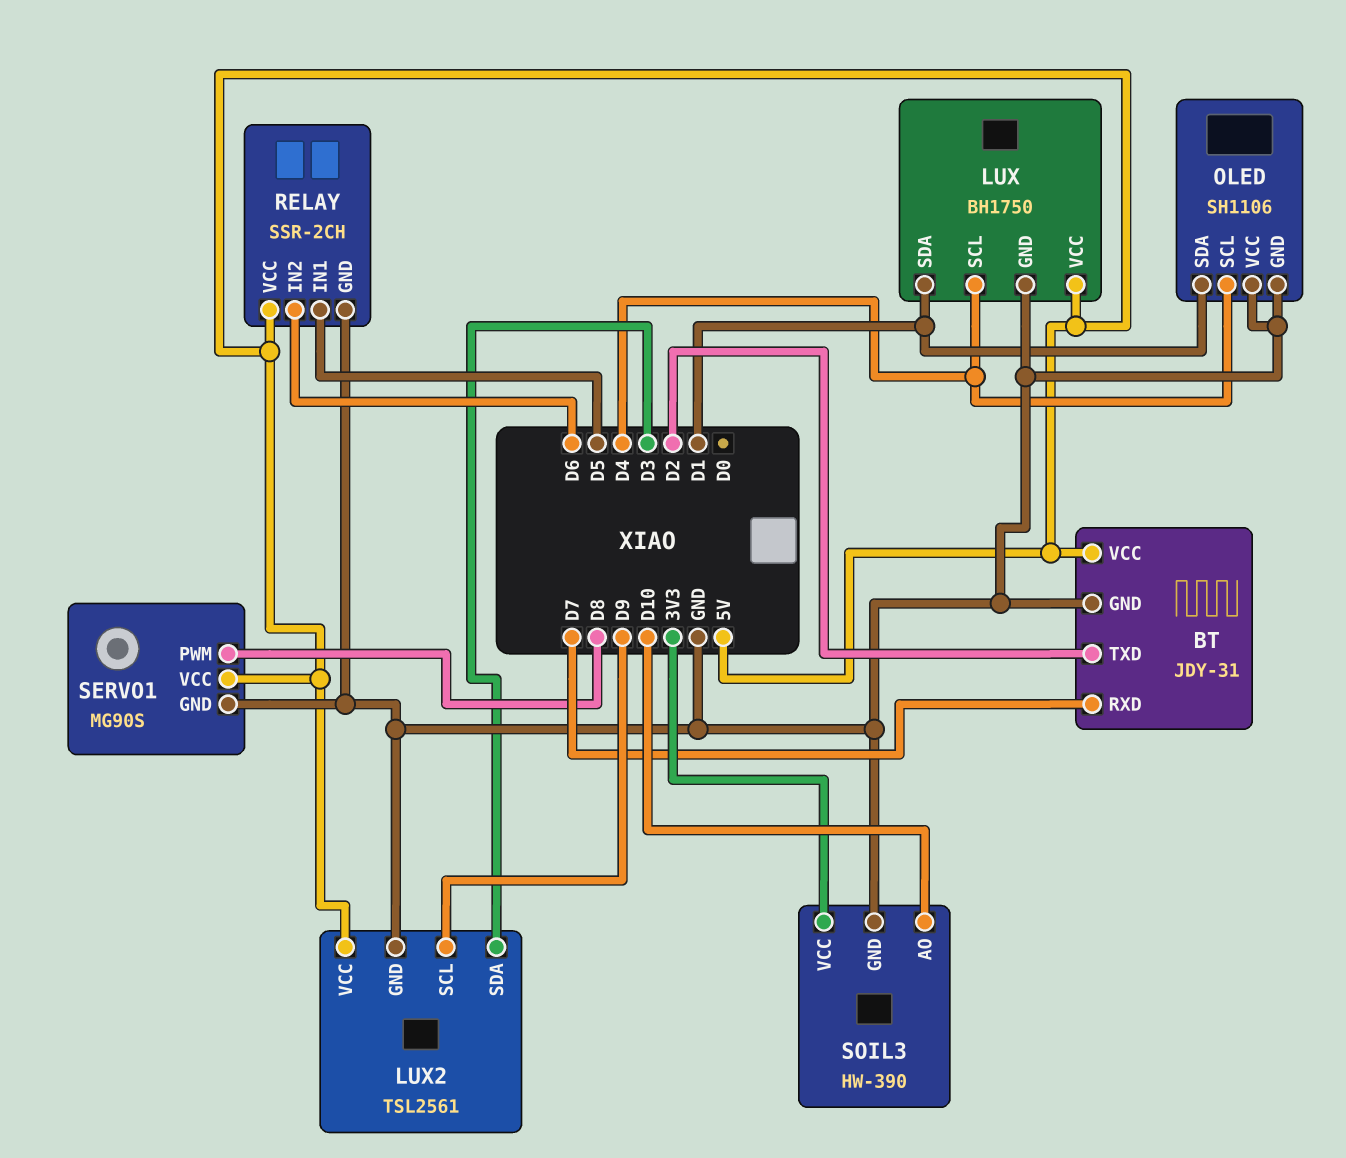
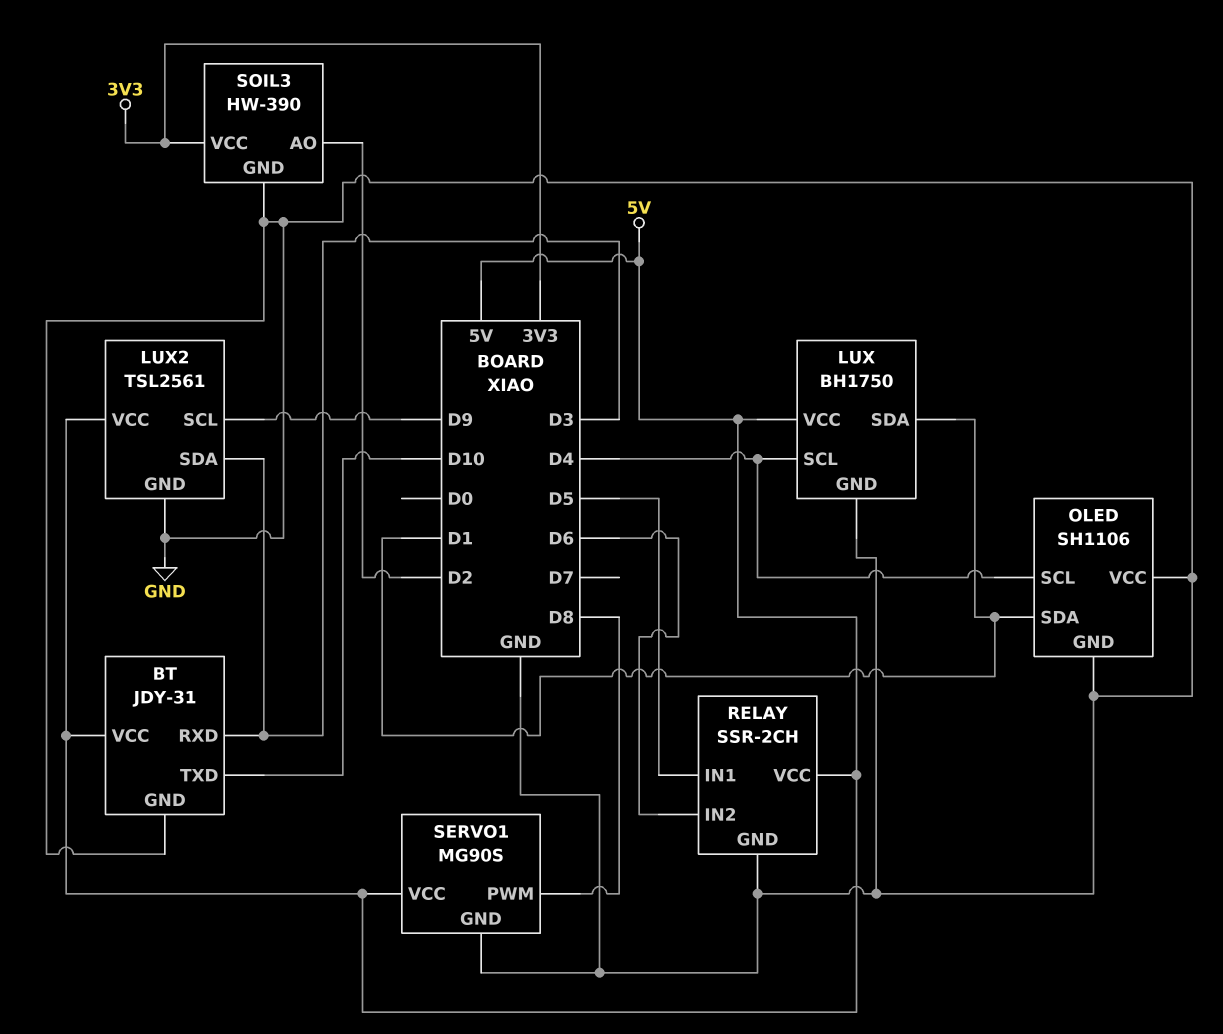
BT pin RXD: D7 -> D3
BT pin TXD: D2 -> D10
SOIL3 pin AO: D10 -> D2

